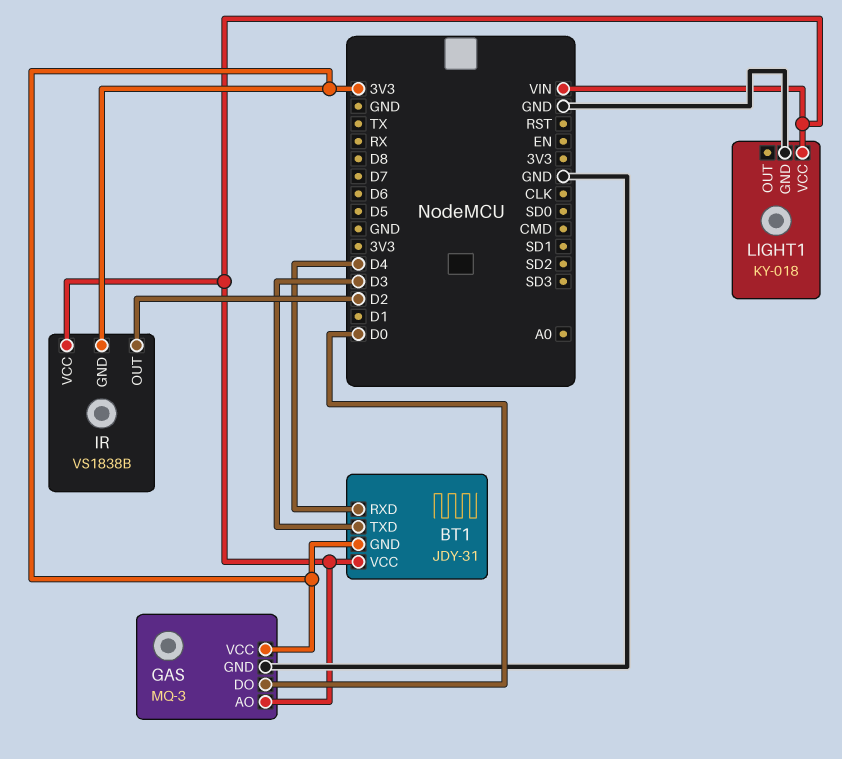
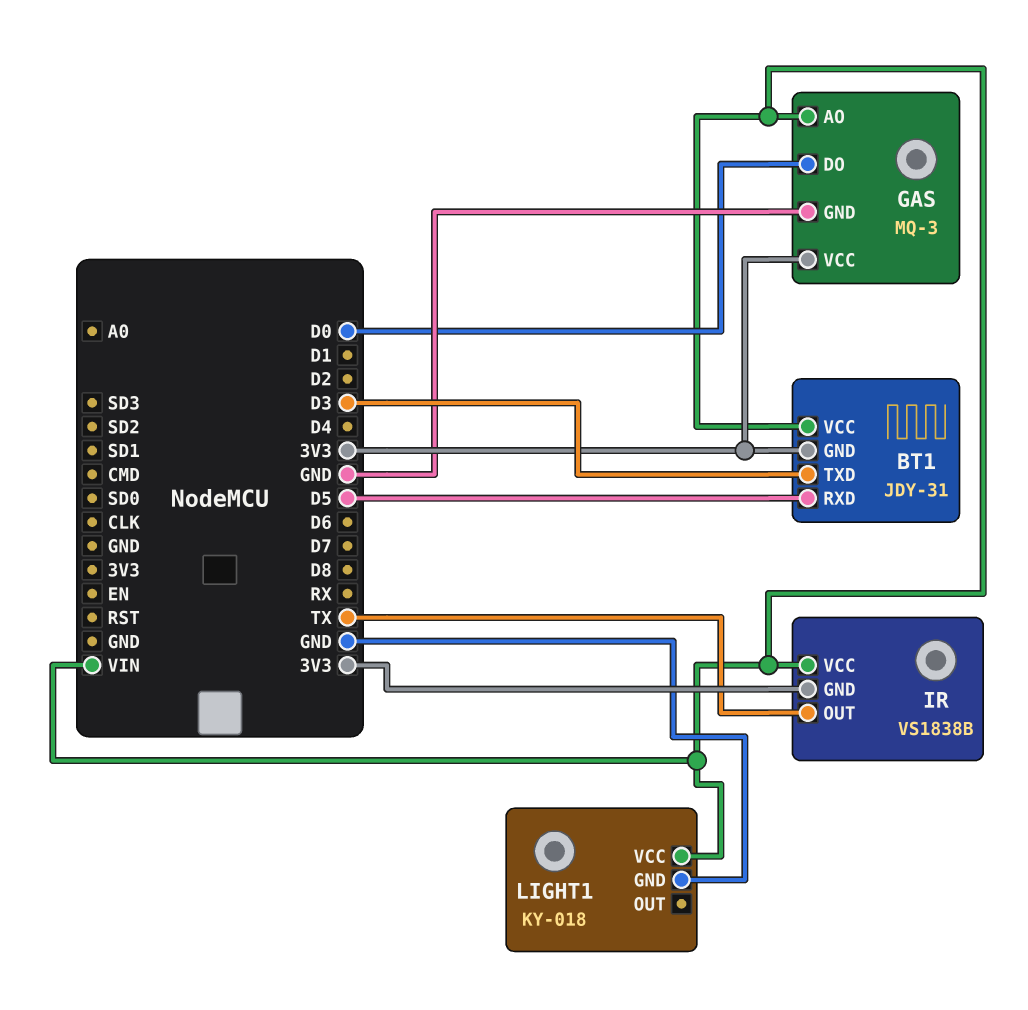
BT1 pin RXD: D4 -> D5
IR pin OUT: D2 -> TX

